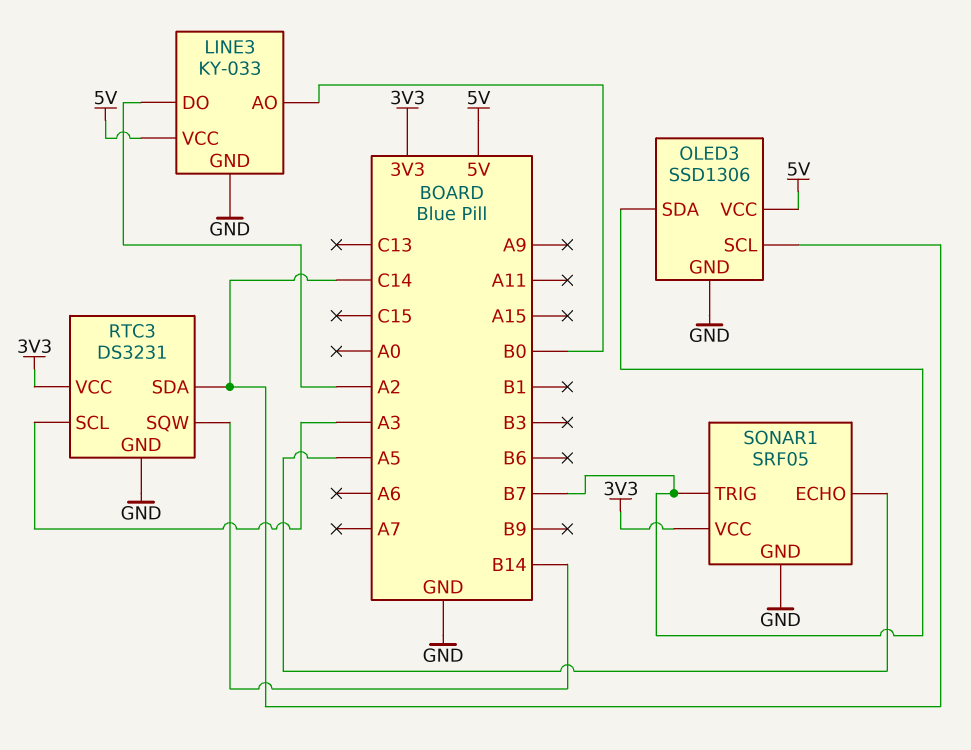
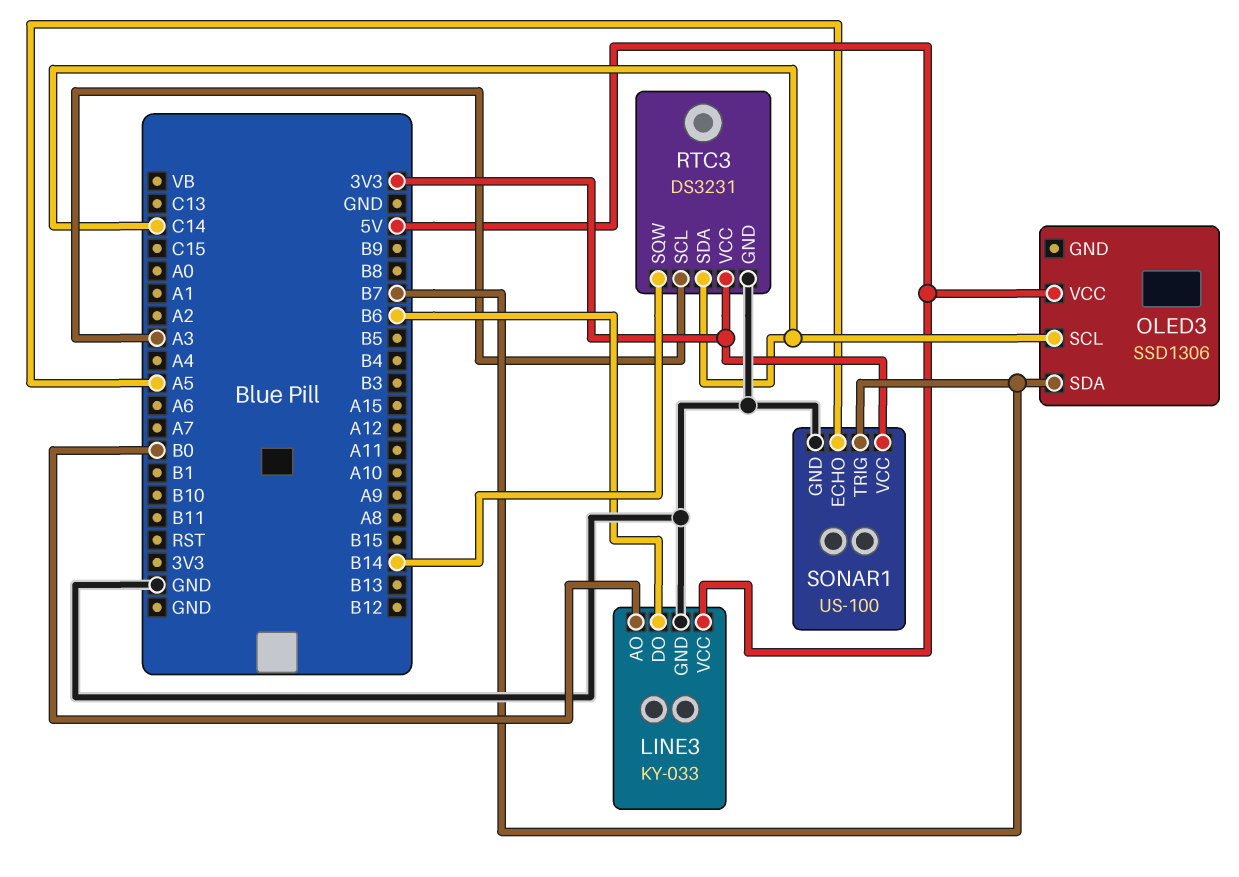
LINE3 pin DO: A2 -> B6
OLED3 pin GND: GND -> none
SONAR1: SRF05 -> US-100

